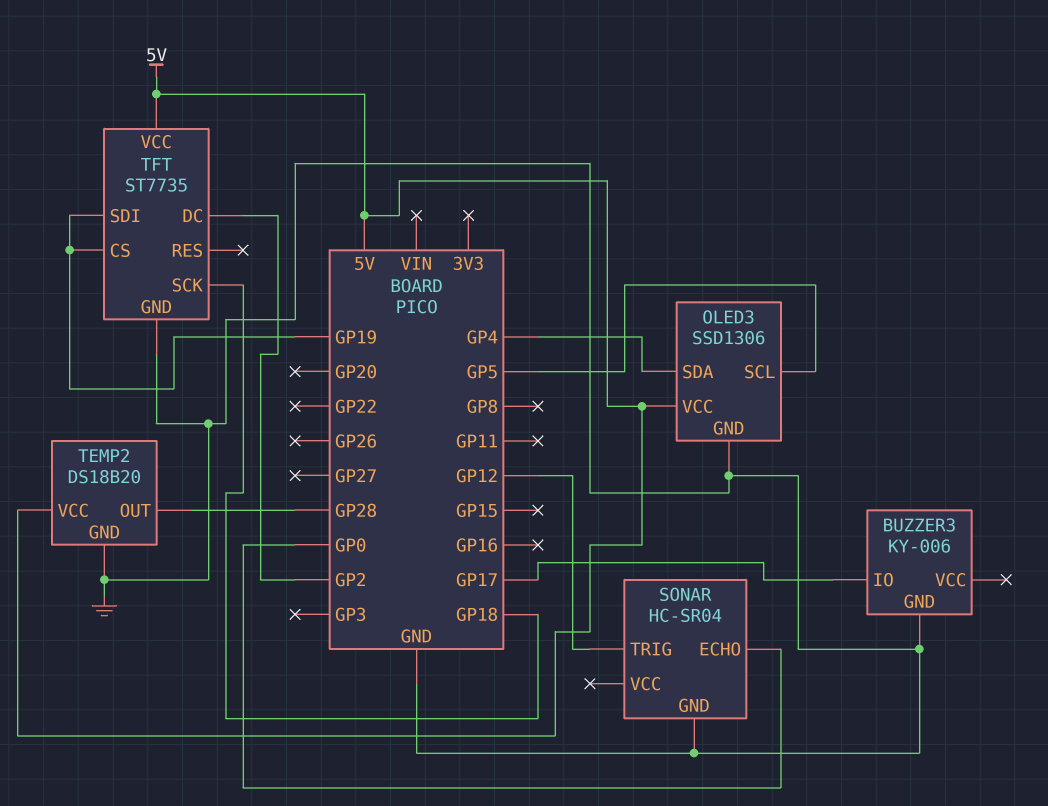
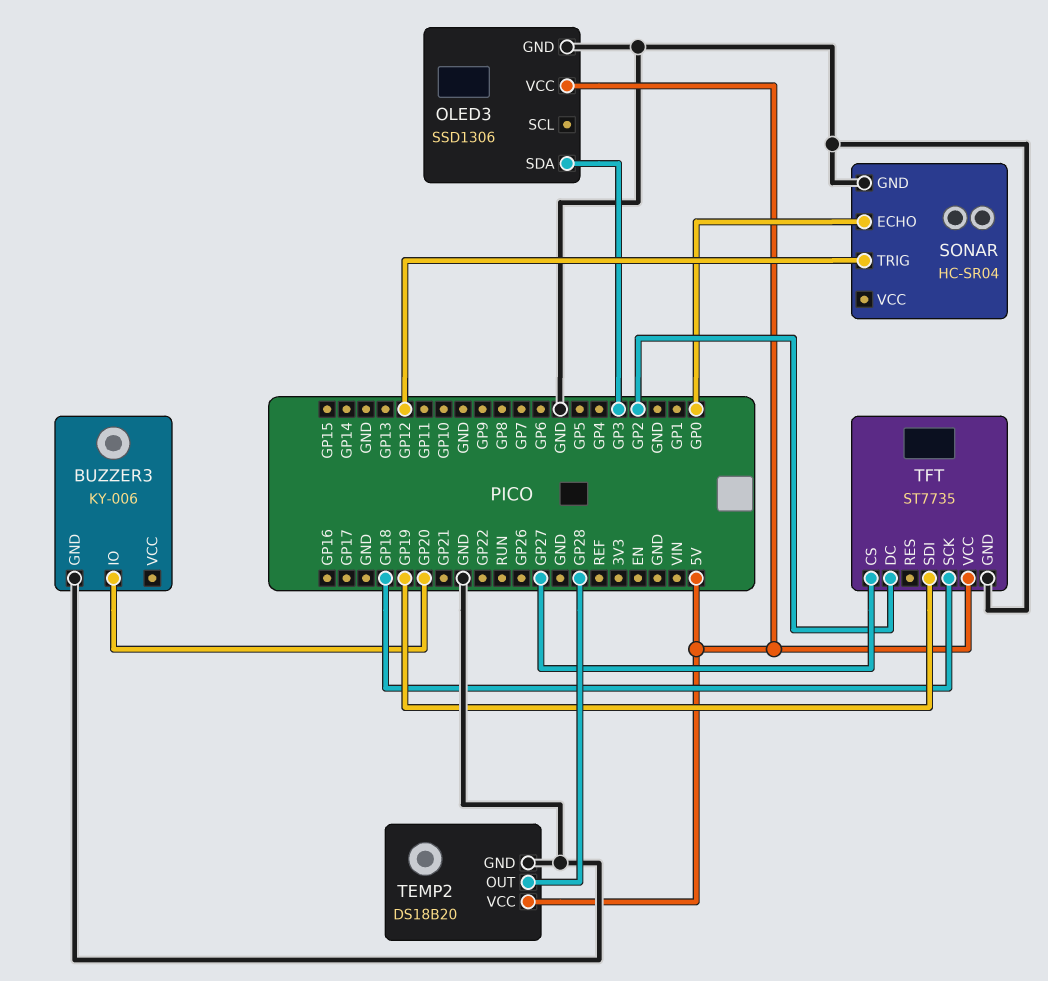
BUZZER3 pin IO: GP17 -> GP20
OLED3 pin SCL: GP5 -> none
OLED3 pin SDA: GP4 -> GP3
TFT pin CS: GP19 -> GP27

